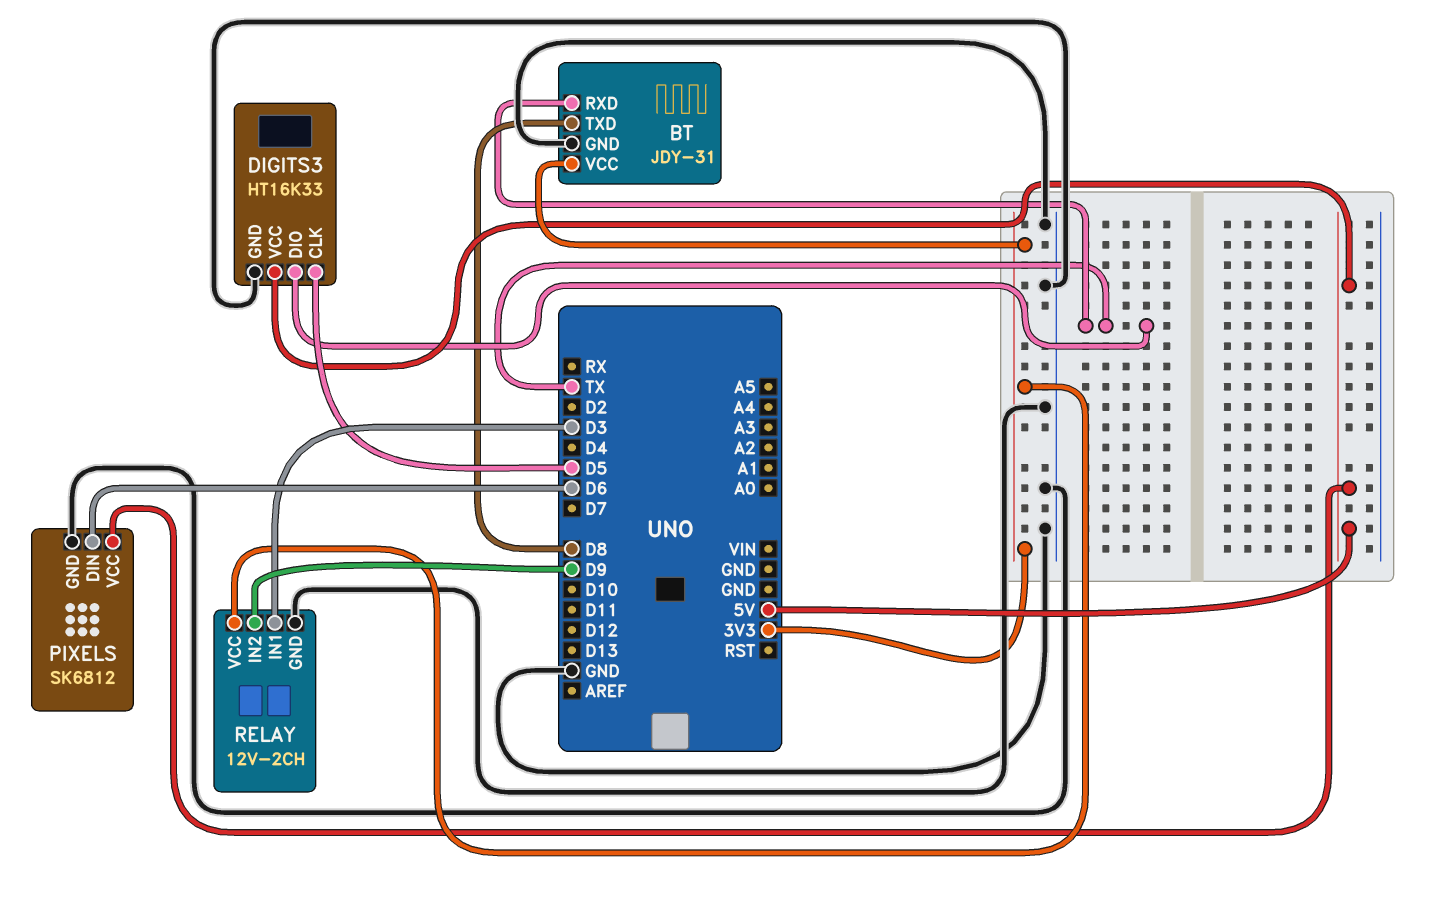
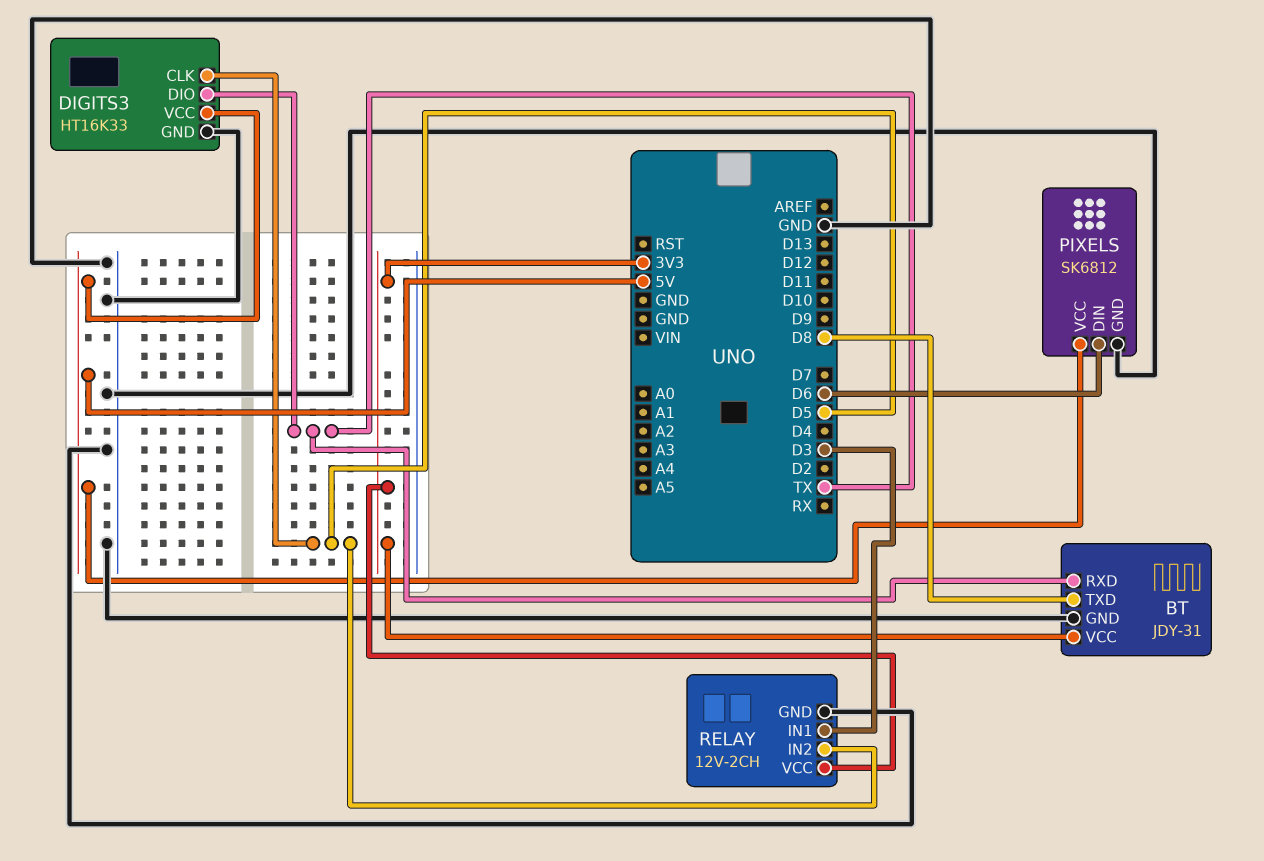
RELAY pin IN2: D9 -> D5

